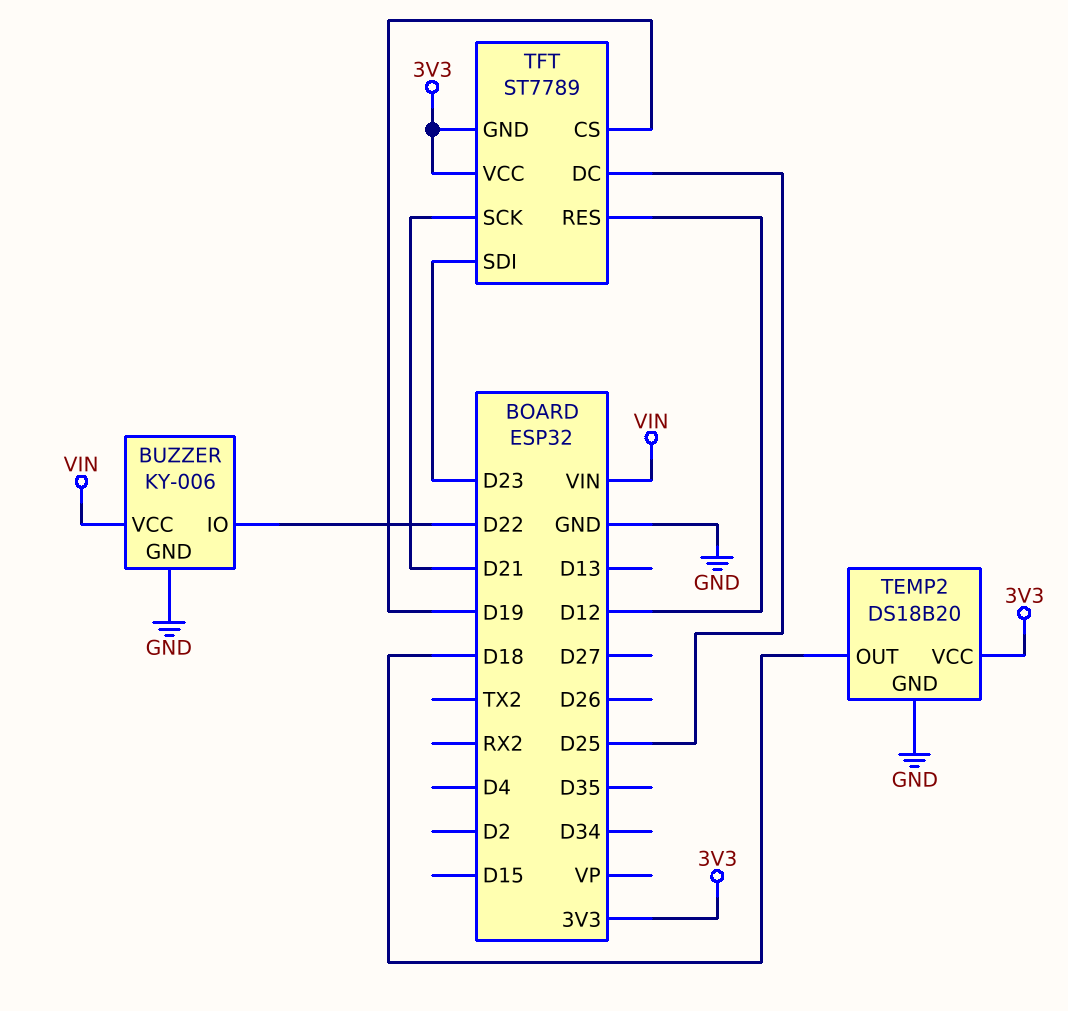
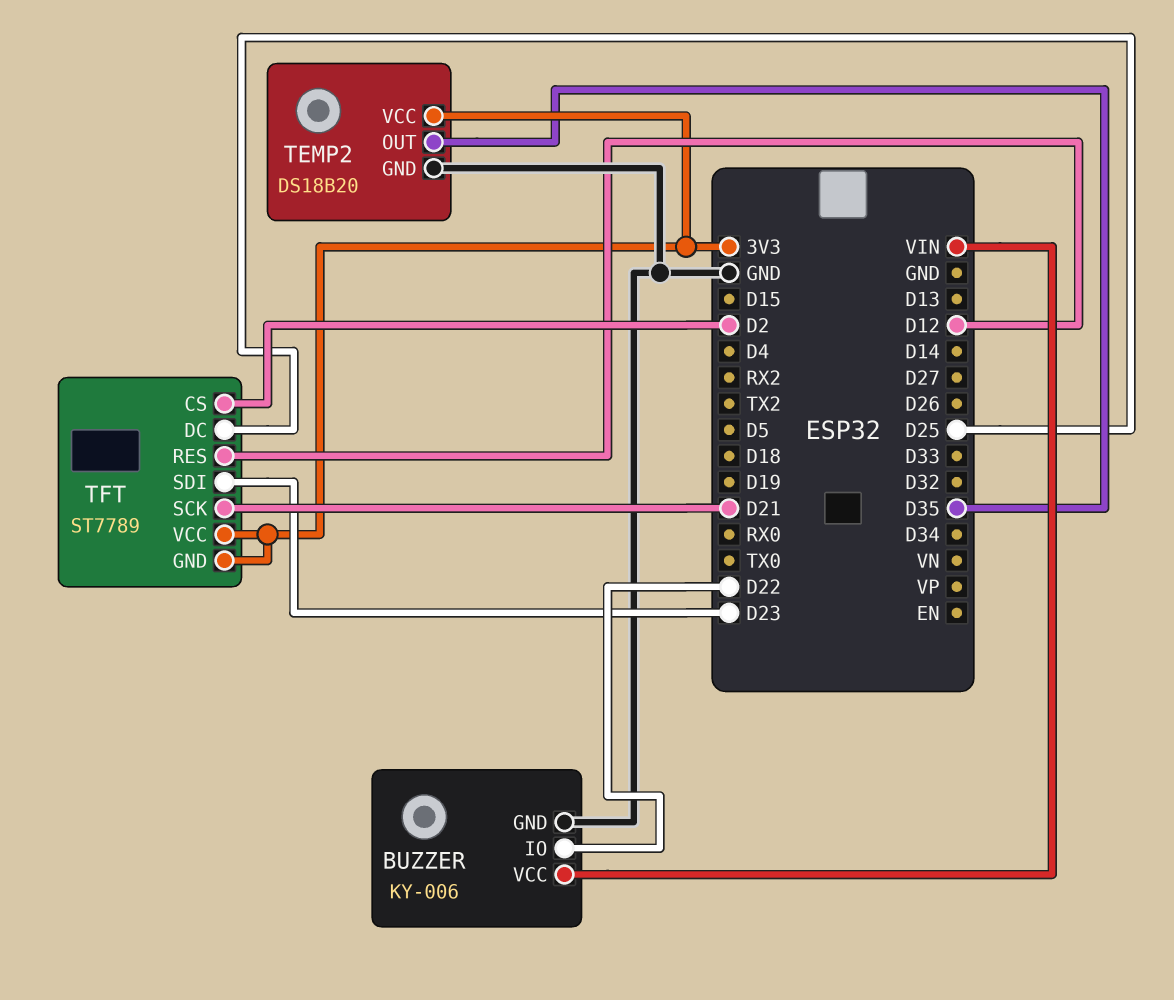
TEMP2 pin OUT: D18 -> D35
TFT pin CS: D19 -> D2

